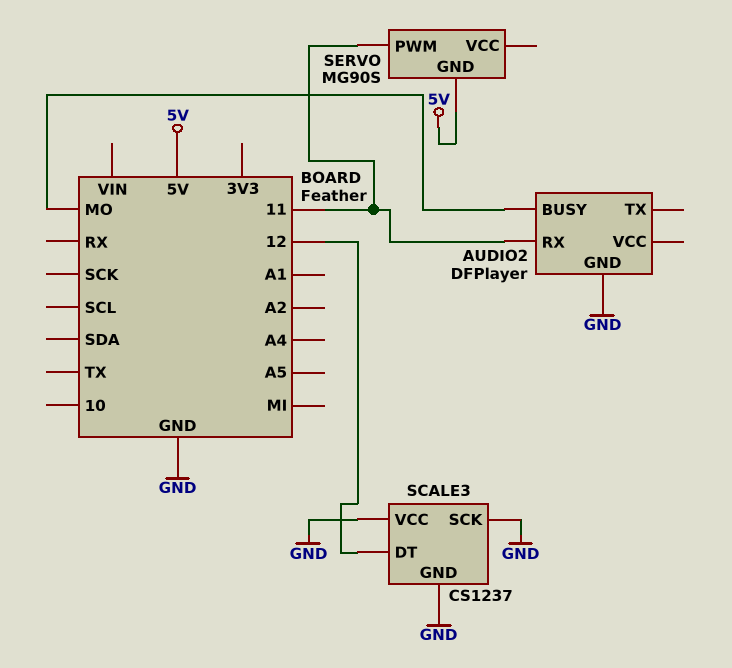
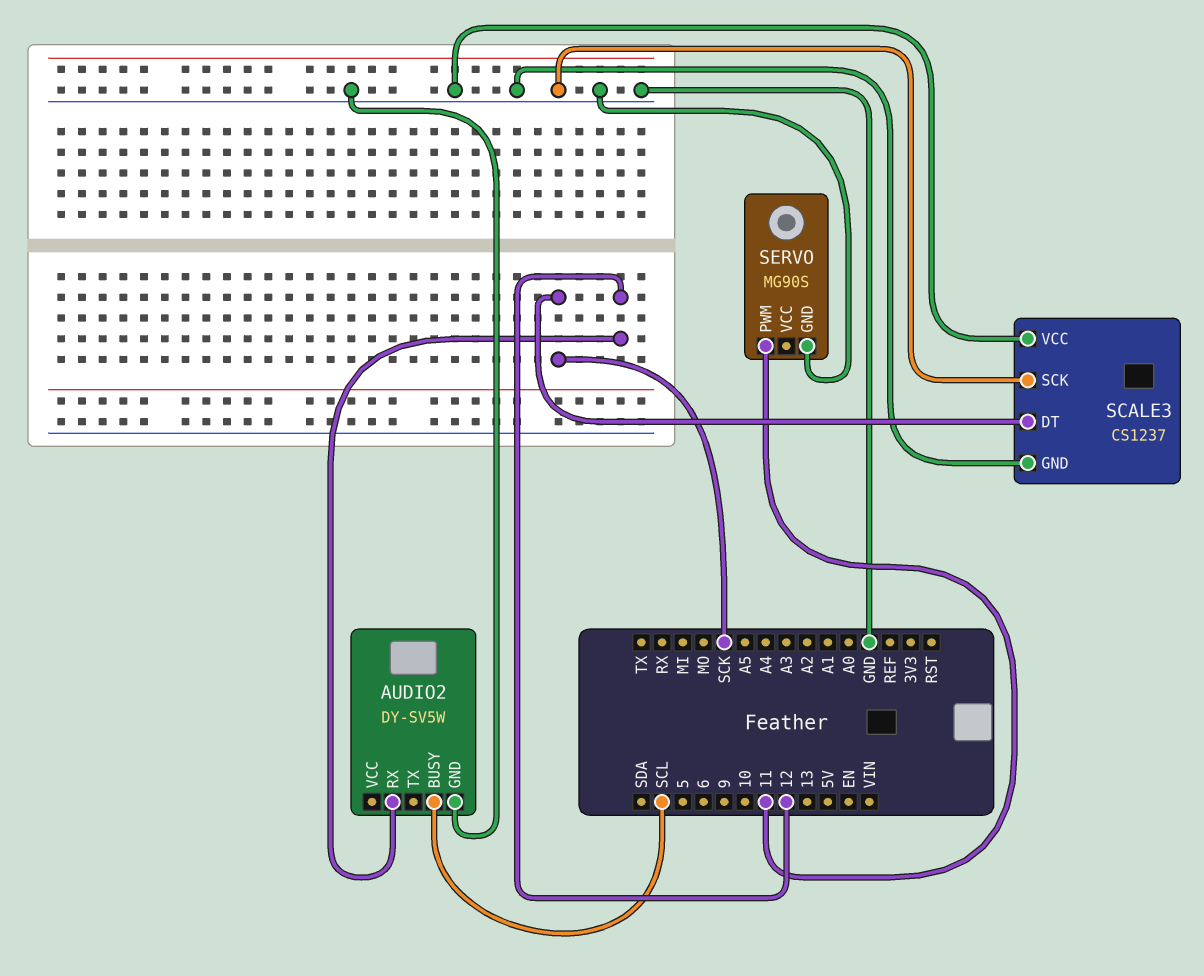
AUDIO2: DFPlayer -> DY-SV5W
AUDIO2 pin BUSY: MO -> SCL
AUDIO2 pin RX: 11 -> 12
SCALE3 pin DT: 12 -> SCK
SERVO pin GND: 5V -> GND

